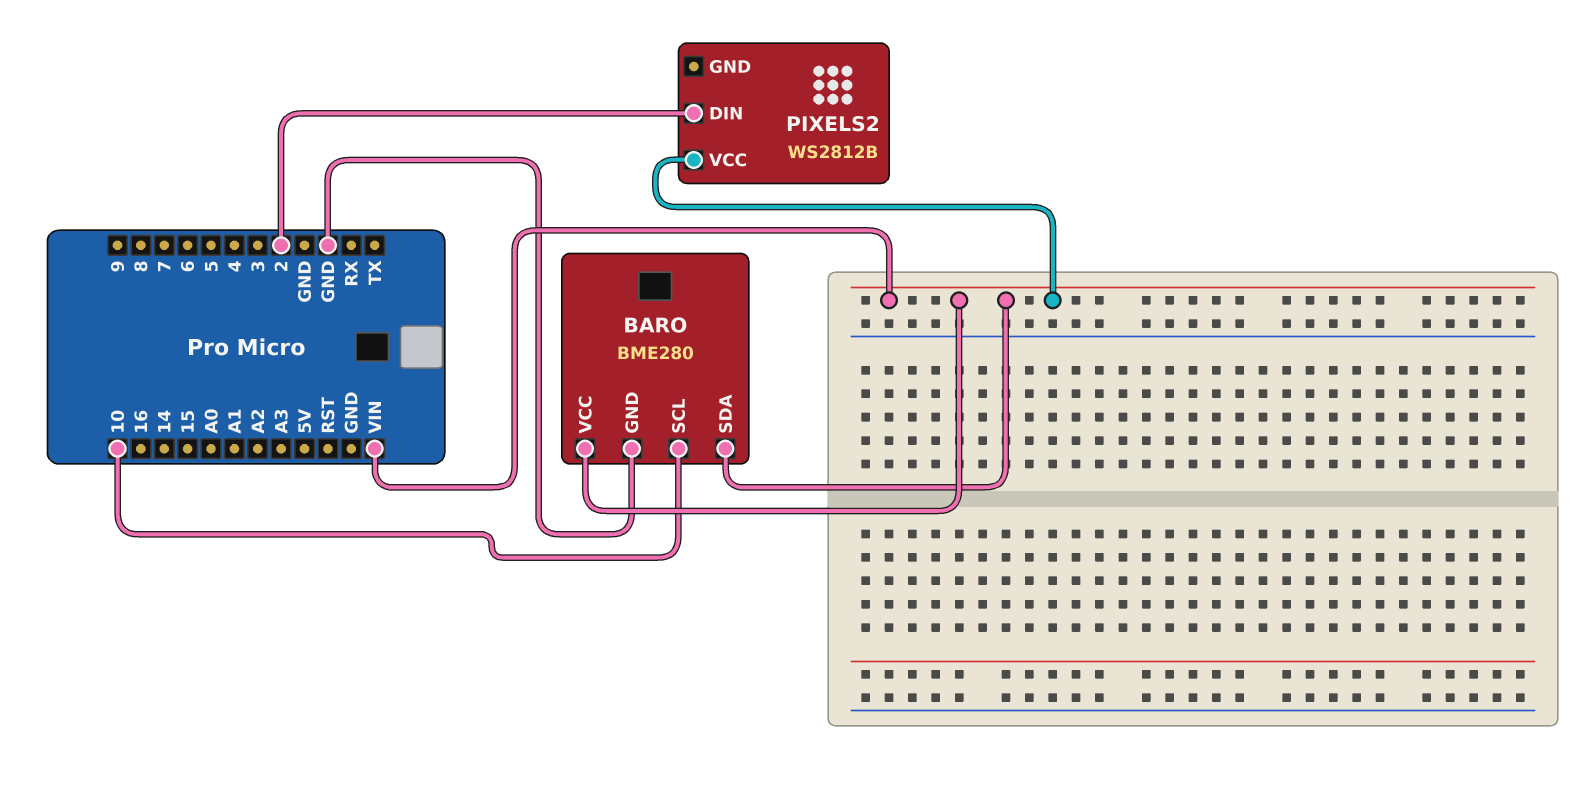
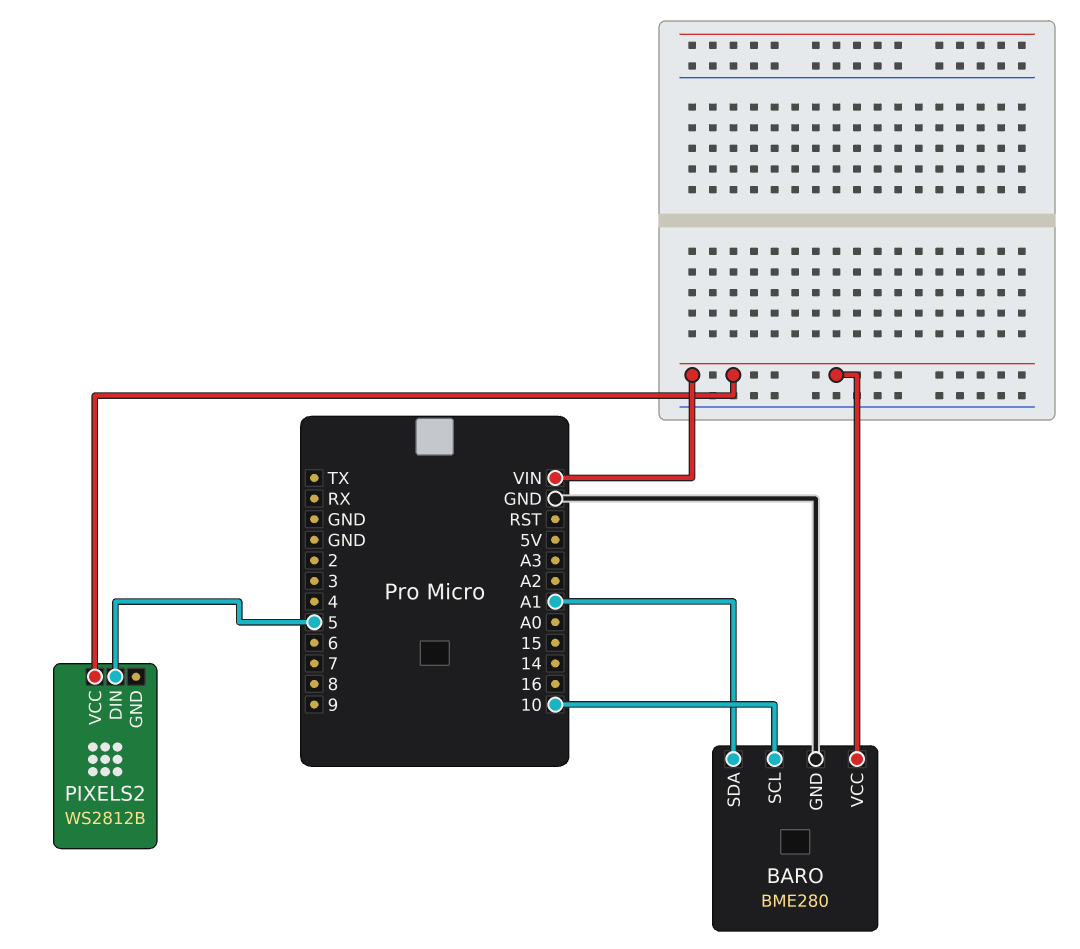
BARO pin SDA: VIN -> A1
PIXELS2 pin DIN: 2 -> 5

